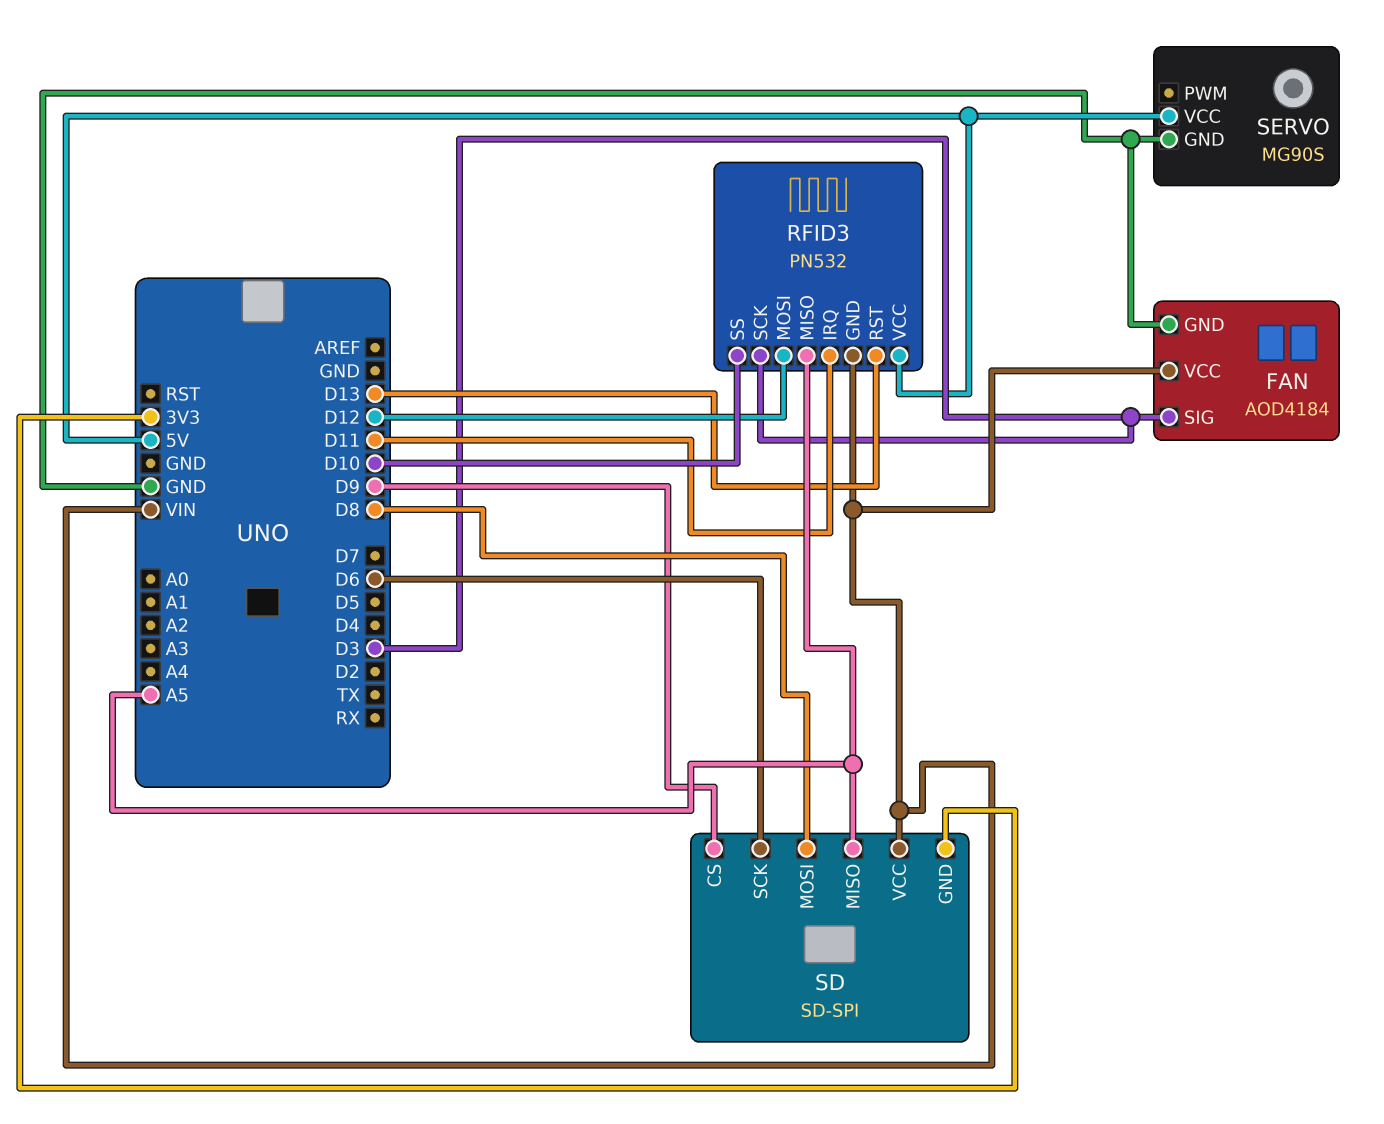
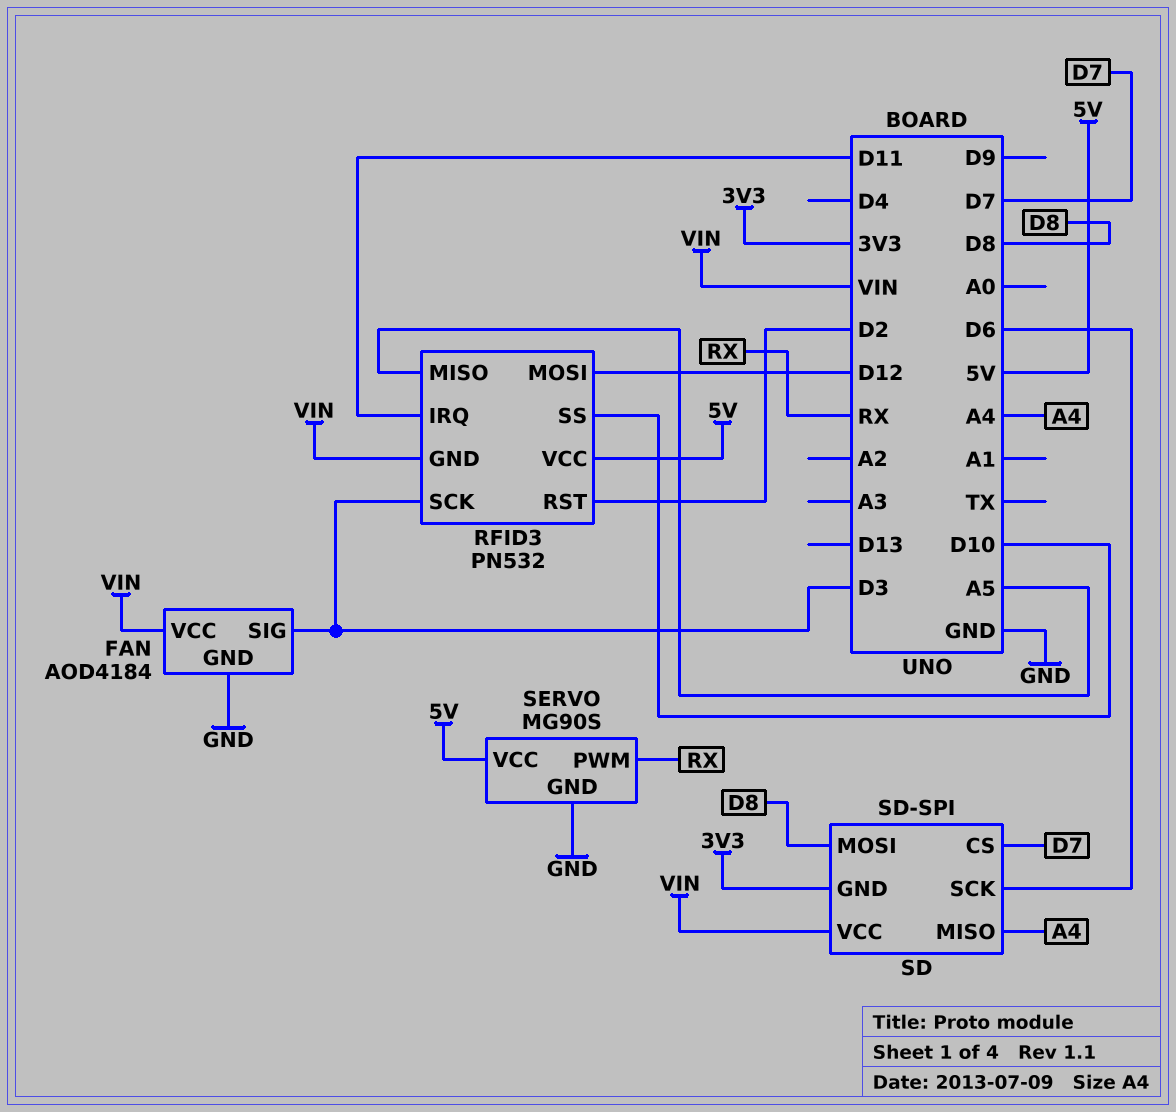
RFID3 pin RST: D13 -> D2
SD pin CS: D9 -> D7
SD pin MISO: A5 -> A4
SERVO pin PWM: none -> RX

